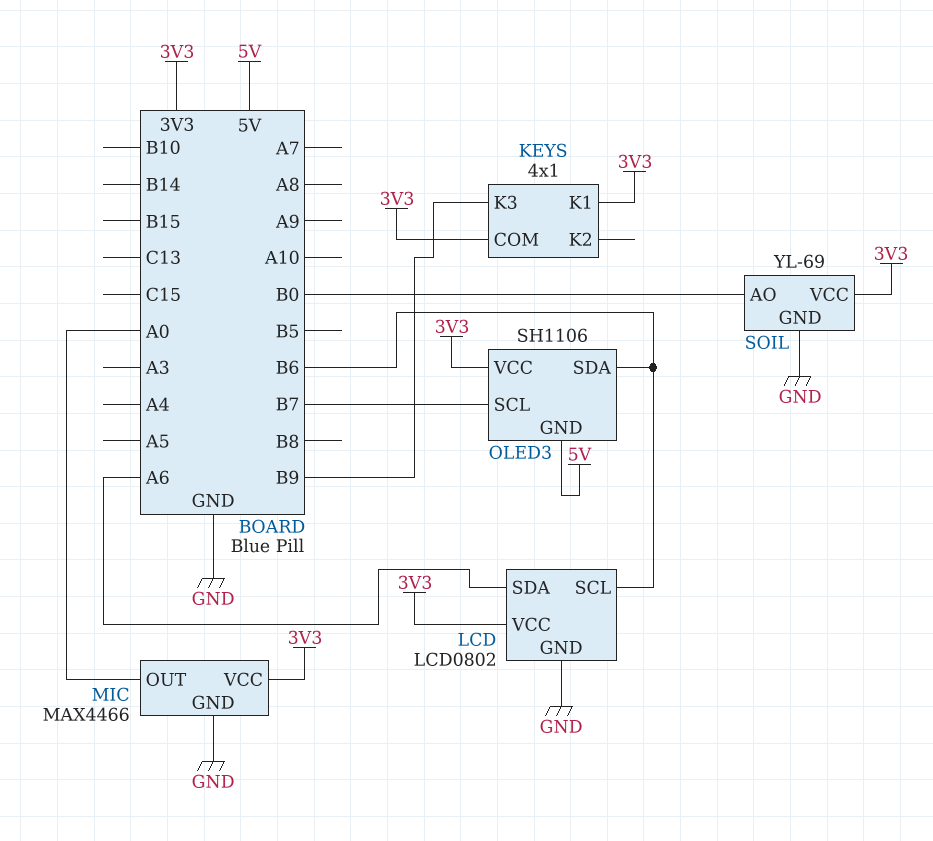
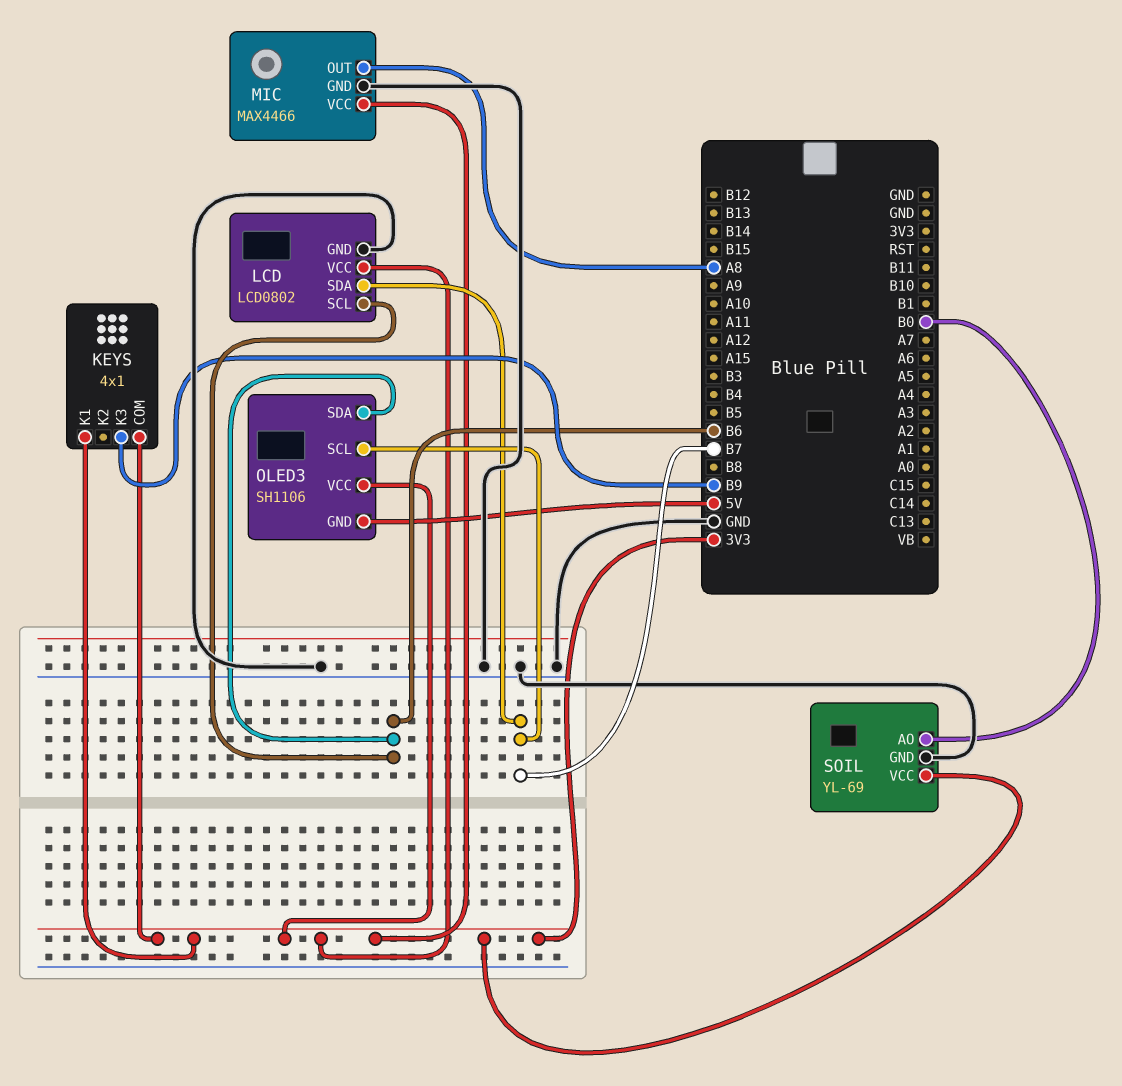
LCD pin SDA: A6 -> B7
MIC pin OUT: A0 -> A8

